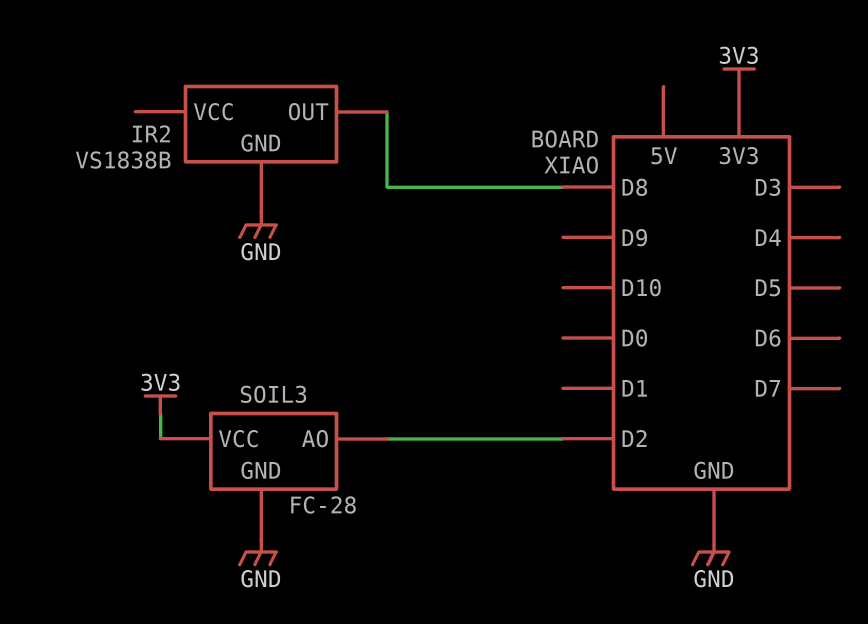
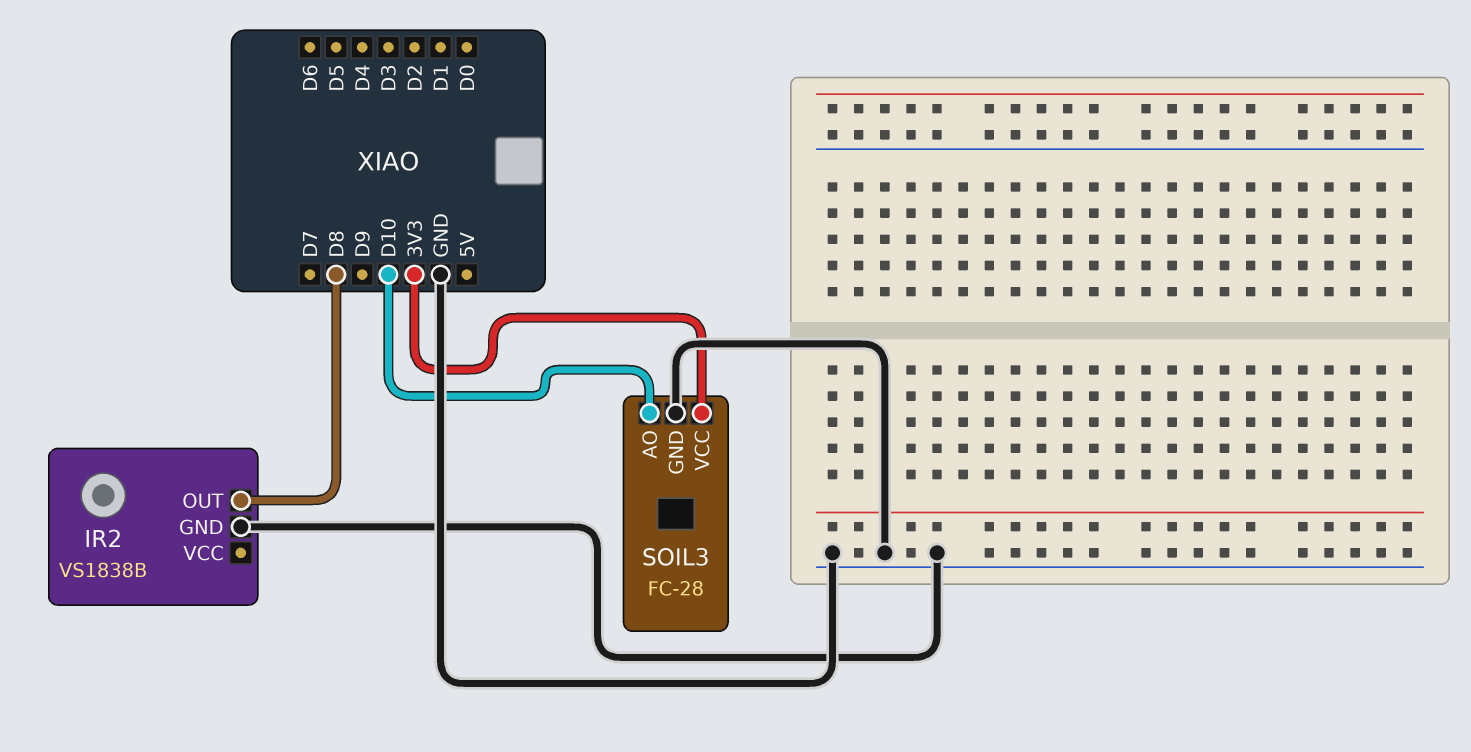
SOIL3 pin AO: D2 -> D10

